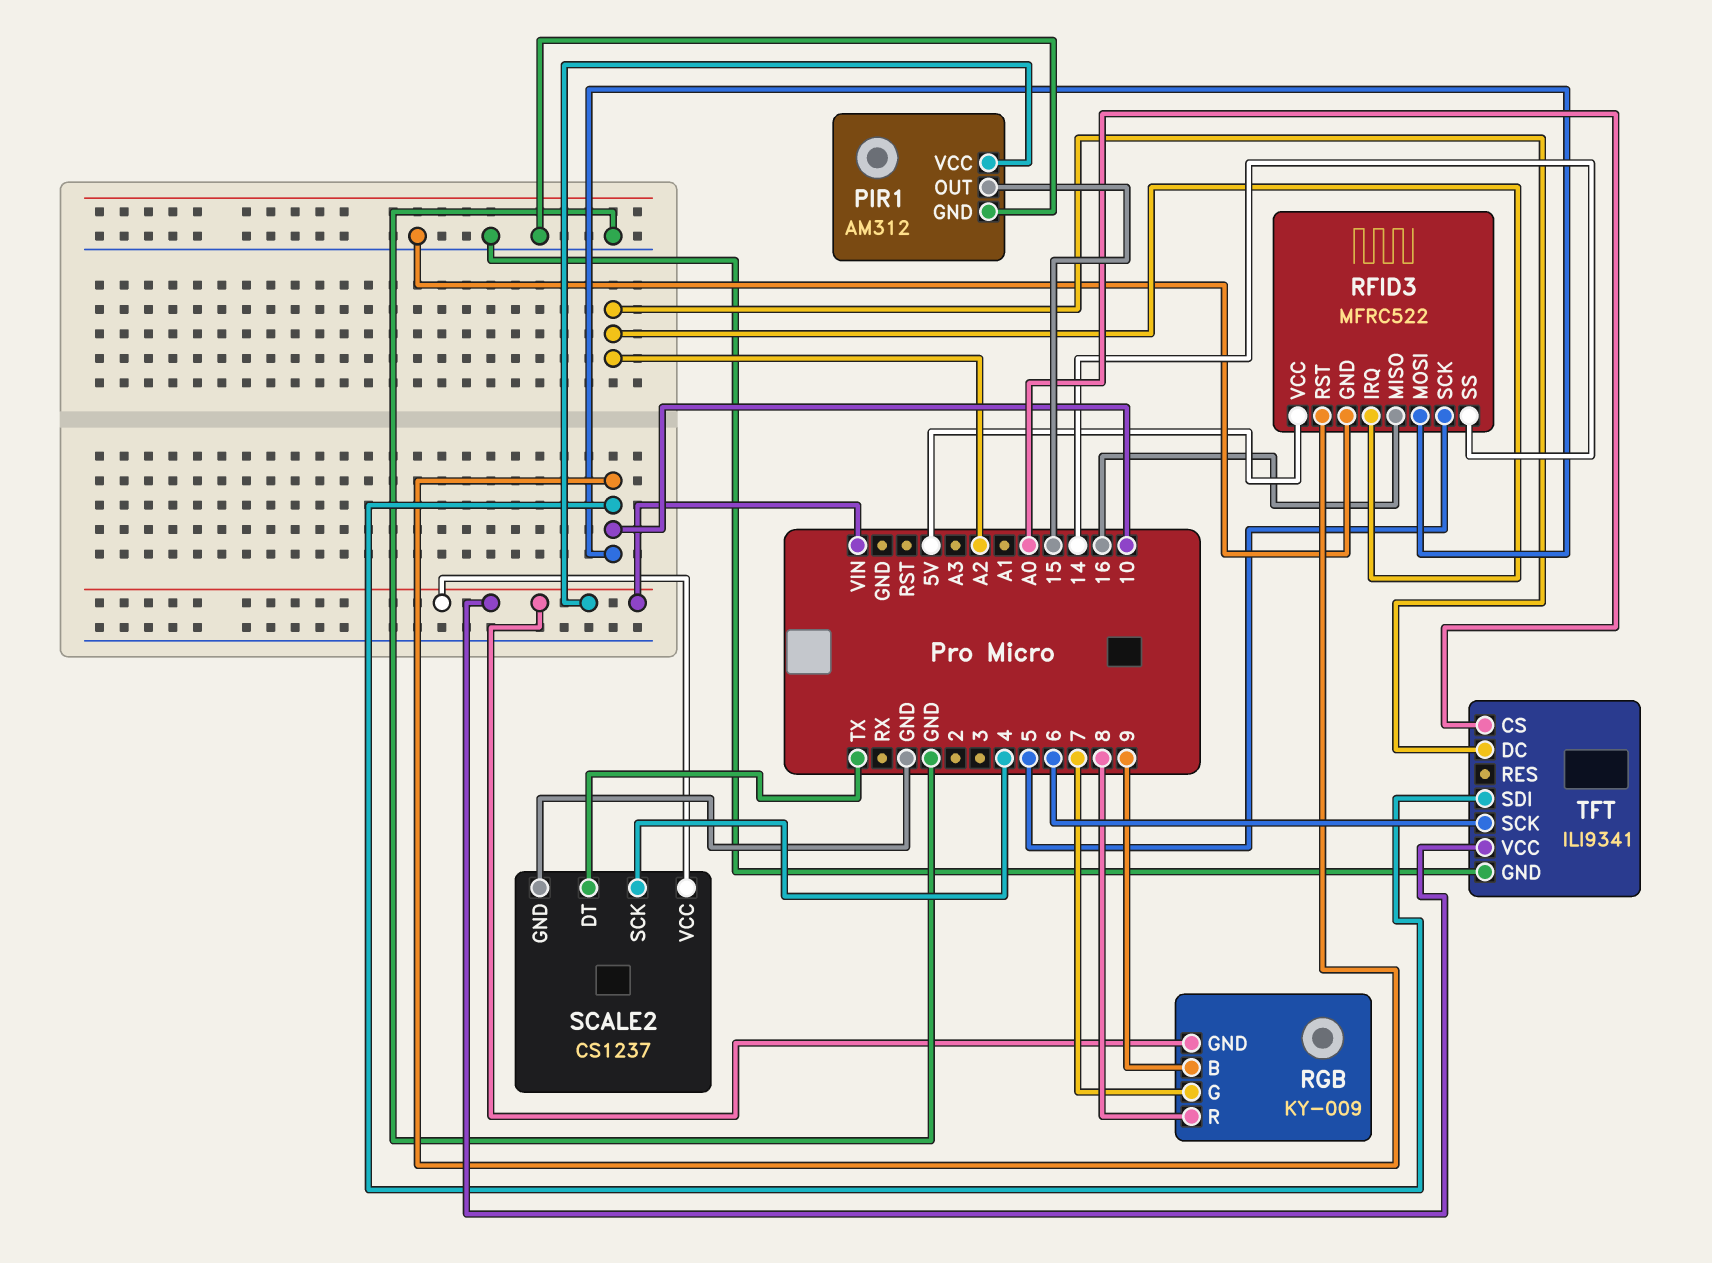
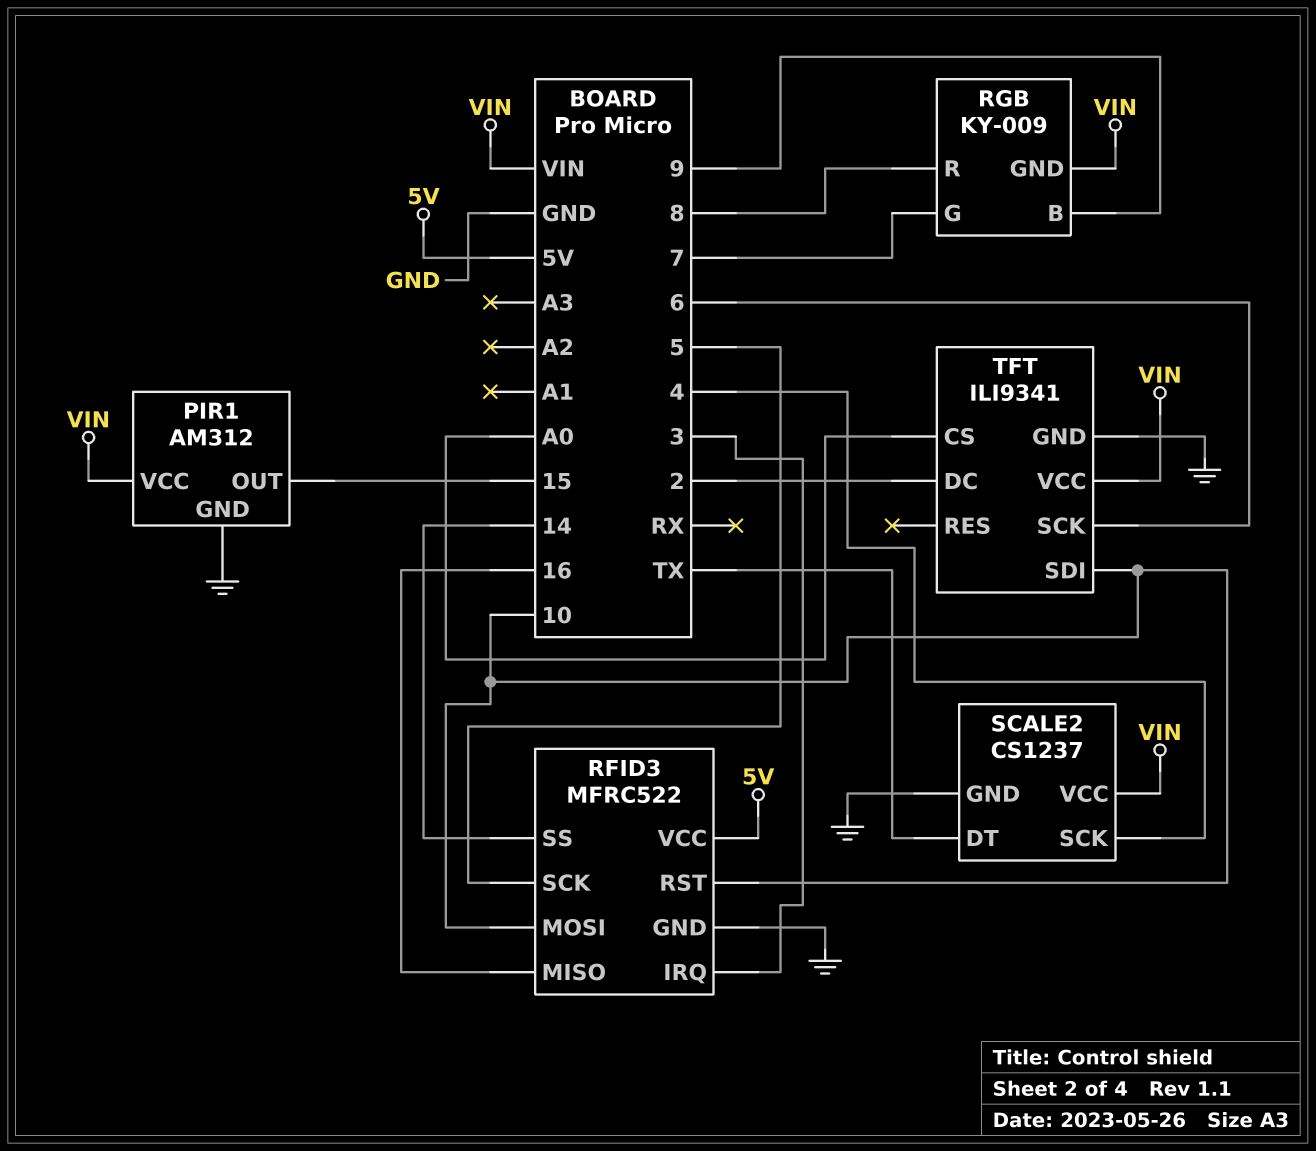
RFID3 pin IRQ: A2 -> 3
TFT pin DC: A2 -> 2

